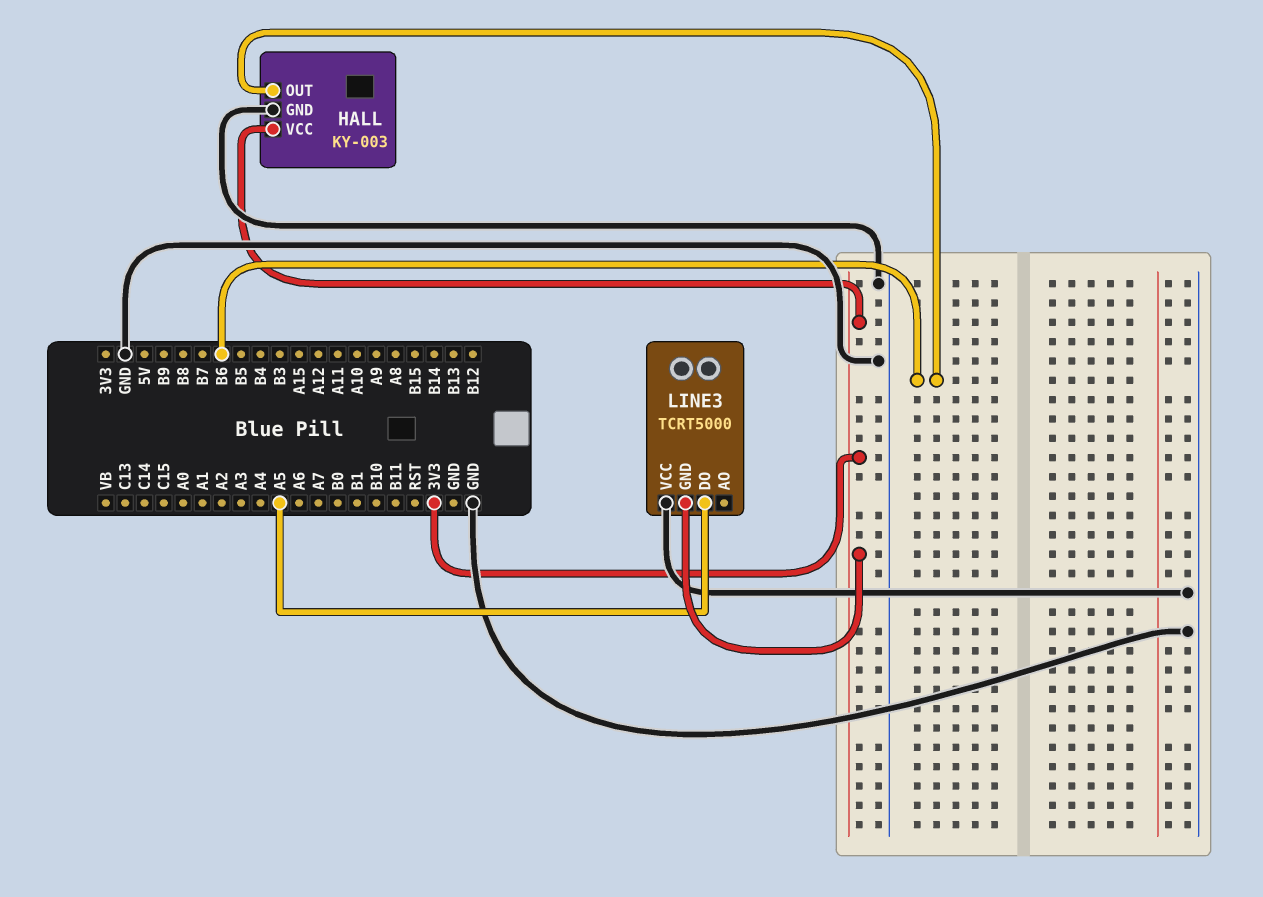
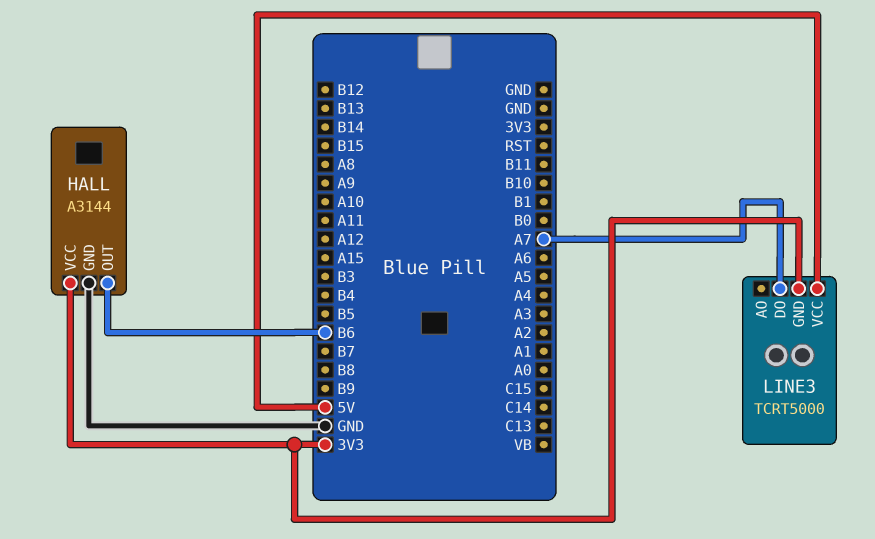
HALL: KY-003 -> A3144
LINE3 pin DO: A5 -> A7
LINE3 pin VCC: GND -> 5V

